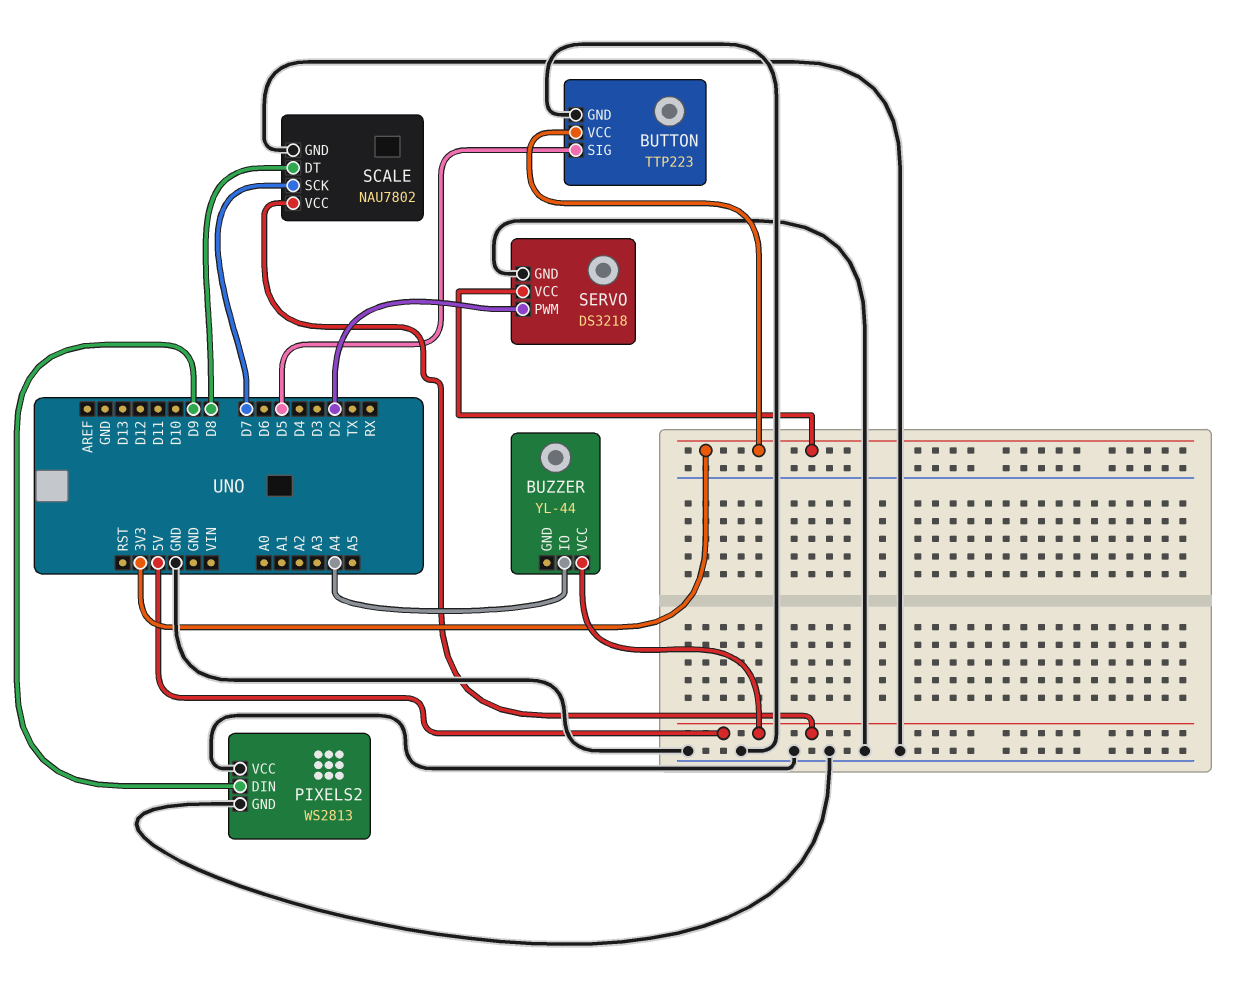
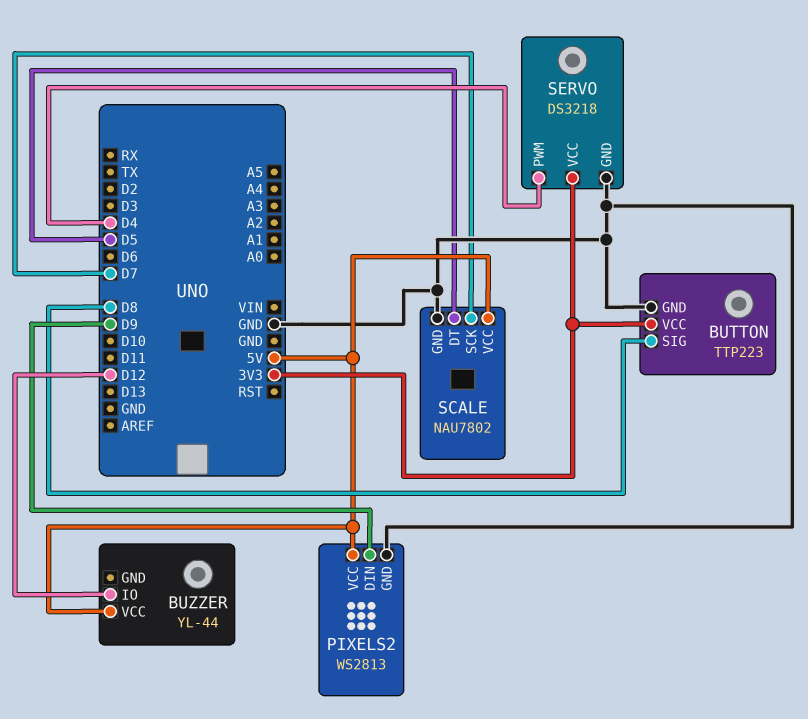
BUTTON pin SIG: D5 -> D8
BUZZER pin IO: A4 -> D12
PIXELS2 pin VCC: GND -> 5V
SCALE pin DT: D8 -> D5
SERVO pin PWM: D2 -> D4

